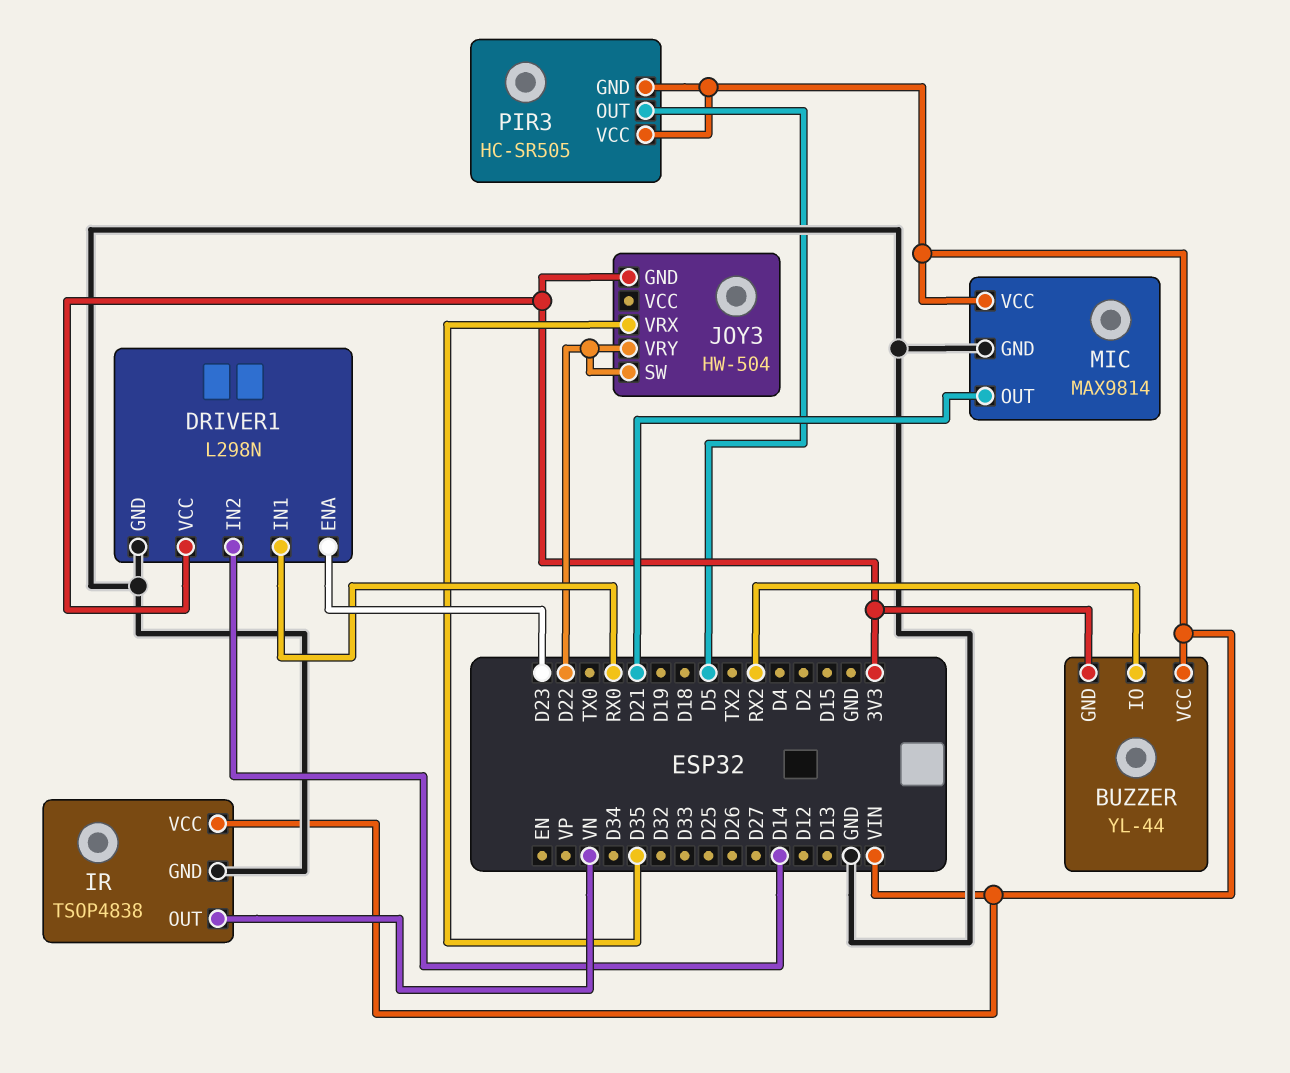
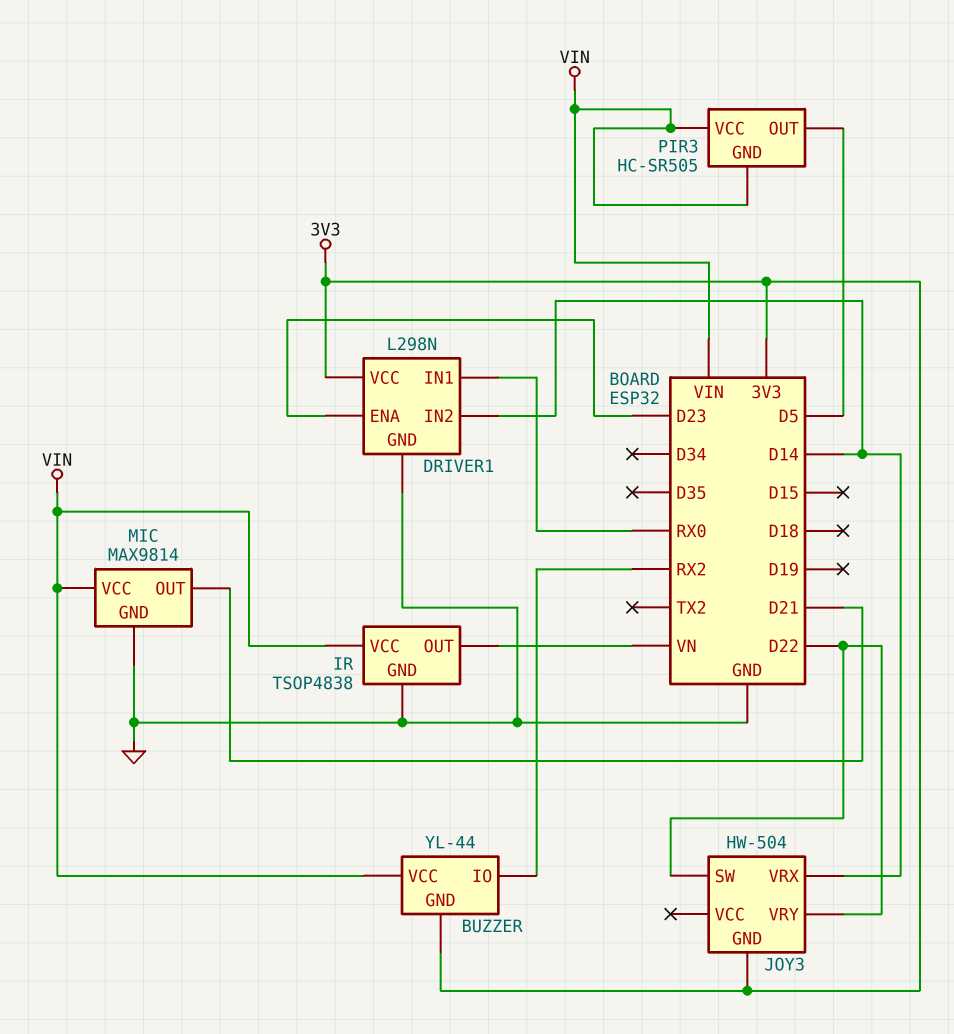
JOY3 pin VRX: D35 -> D14

